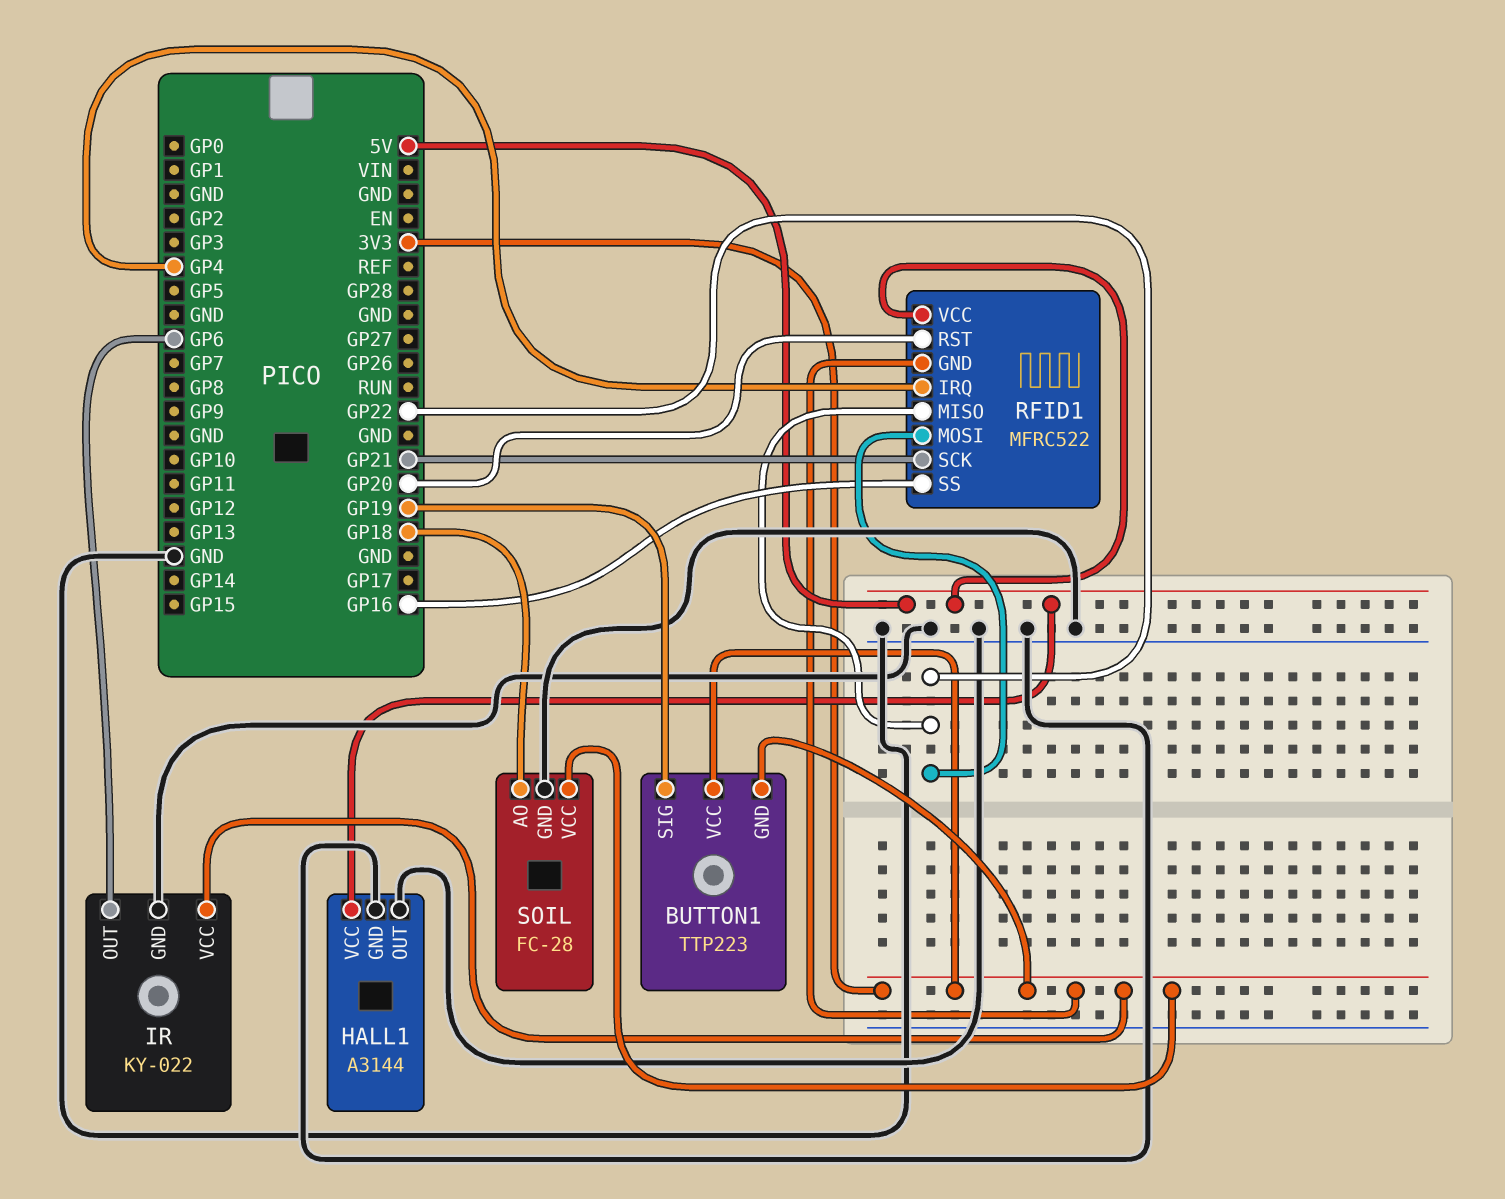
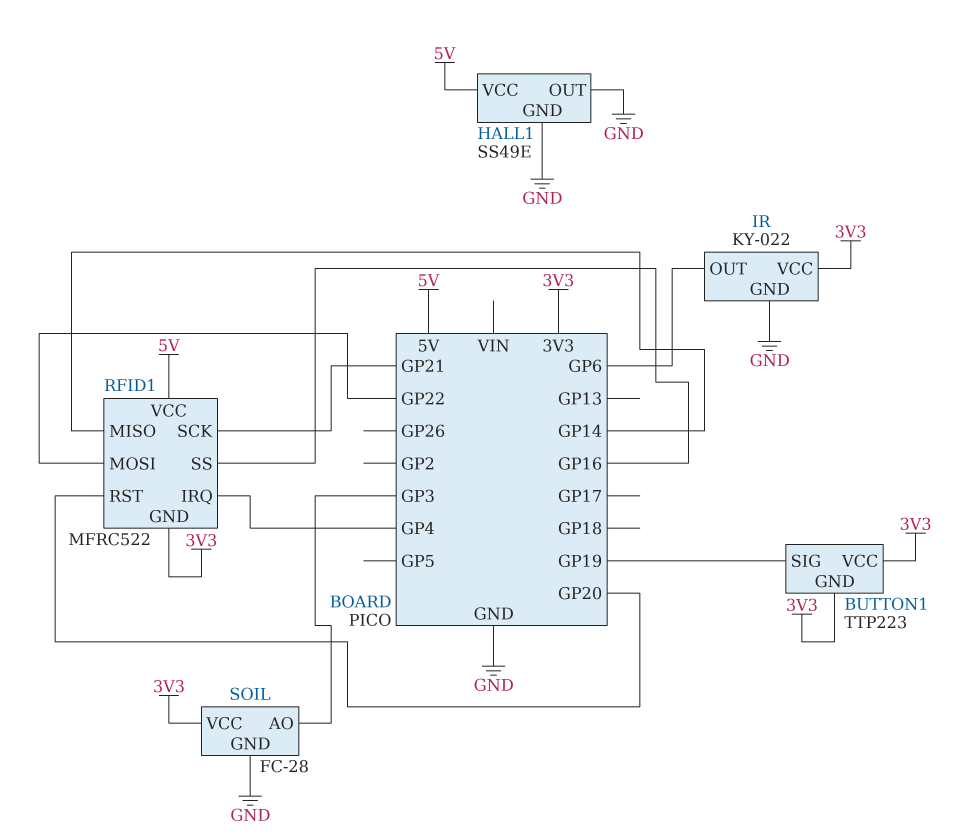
HALL1: A3144 -> SS49E
RFID1 pin MISO: GP22 -> GP14
SOIL pin AO: GP18 -> GP3

